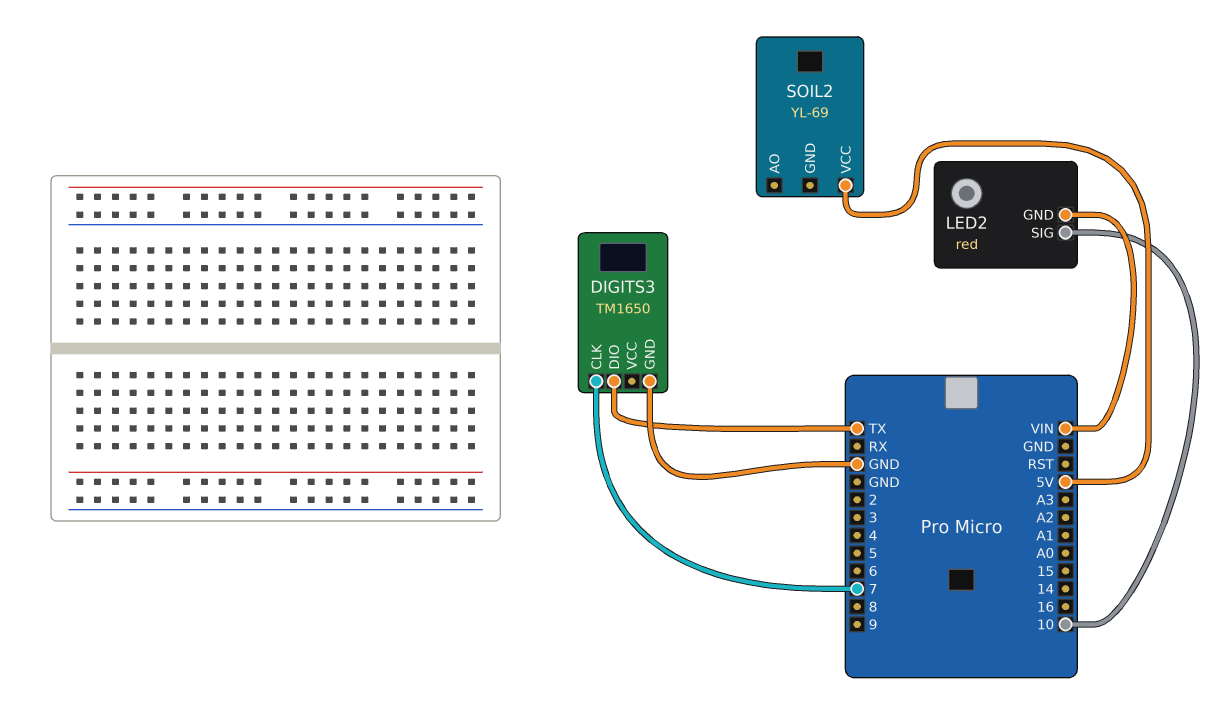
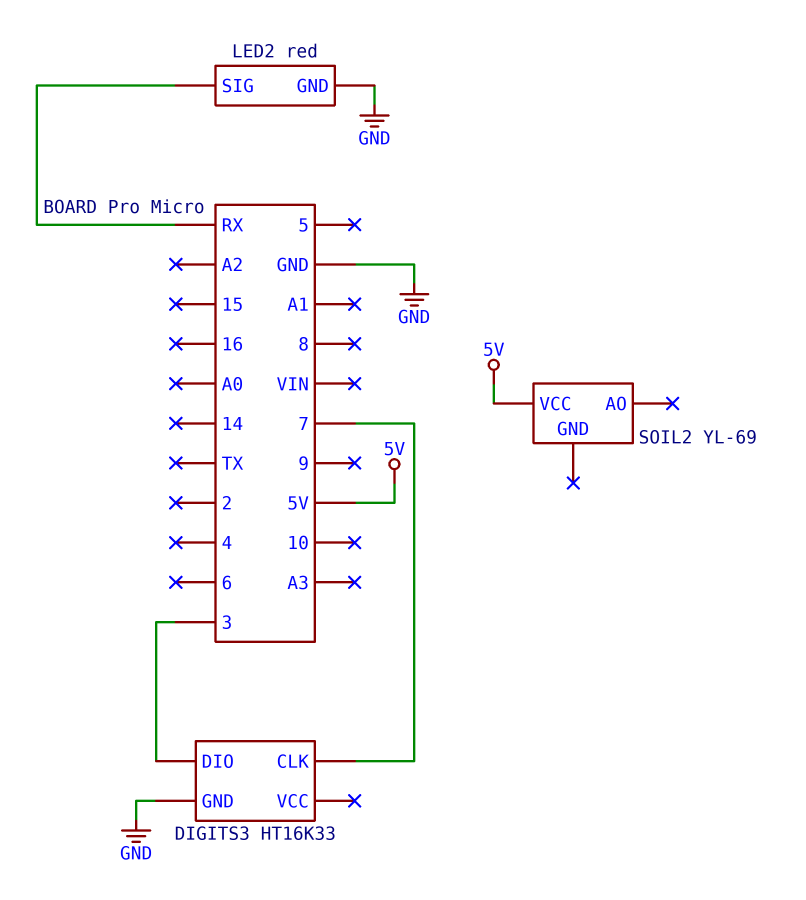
DIGITS3: TM1650 -> HT16K33
DIGITS3 pin DIO: TX -> 3
LED2 pin GND: VIN -> GND
LED2 pin SIG: 10 -> RX

